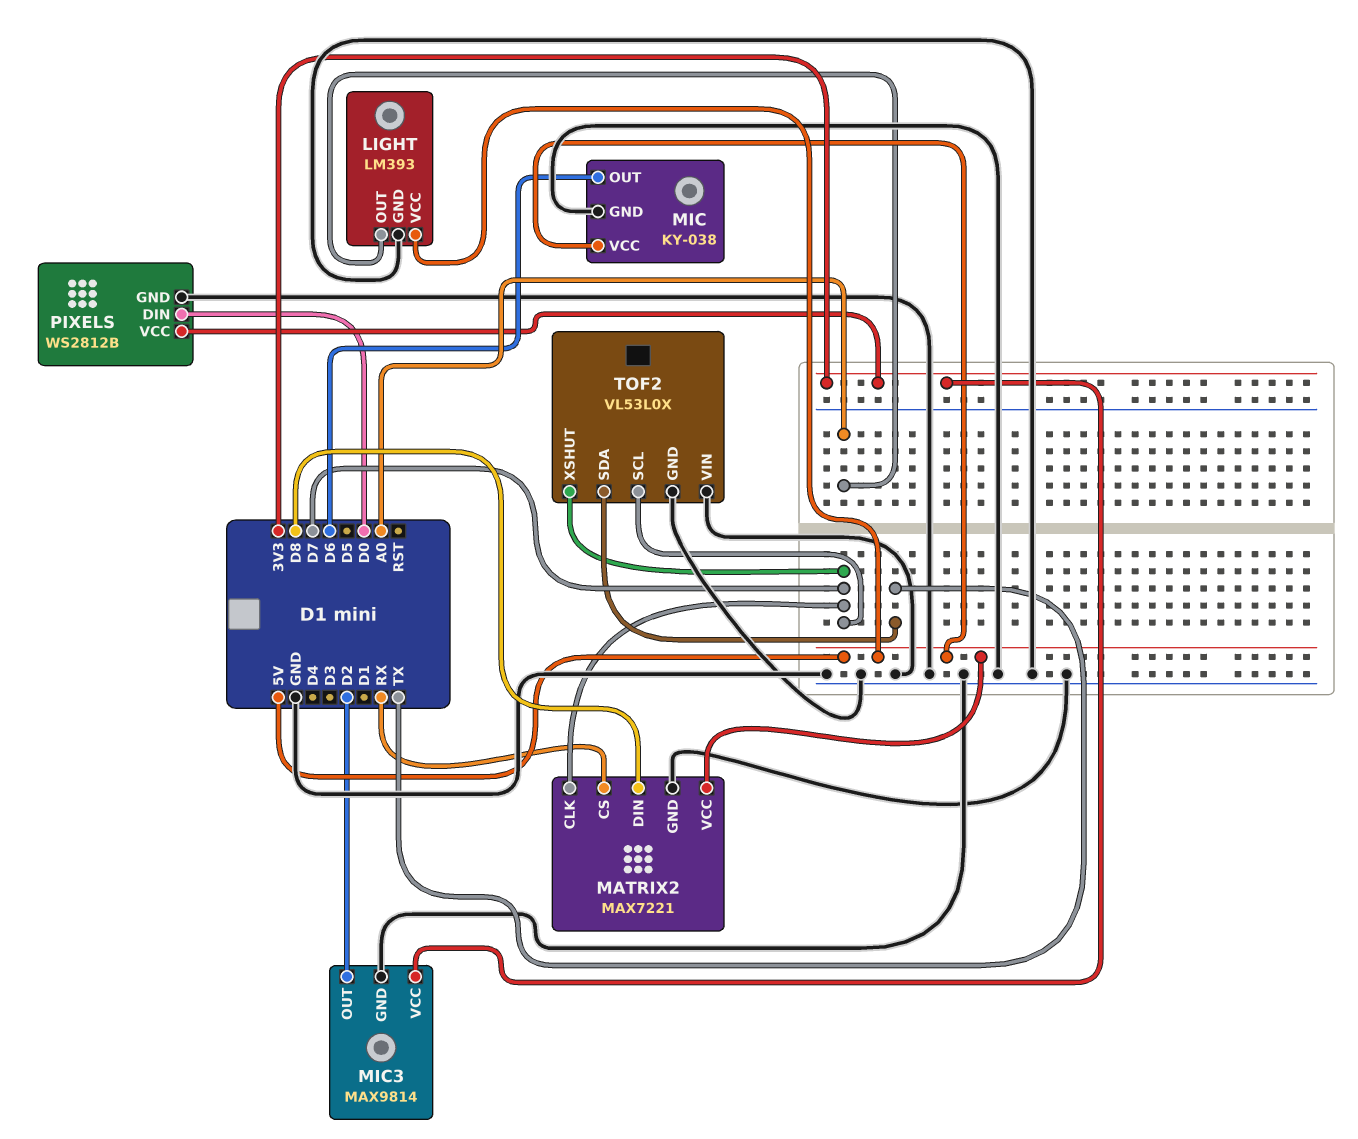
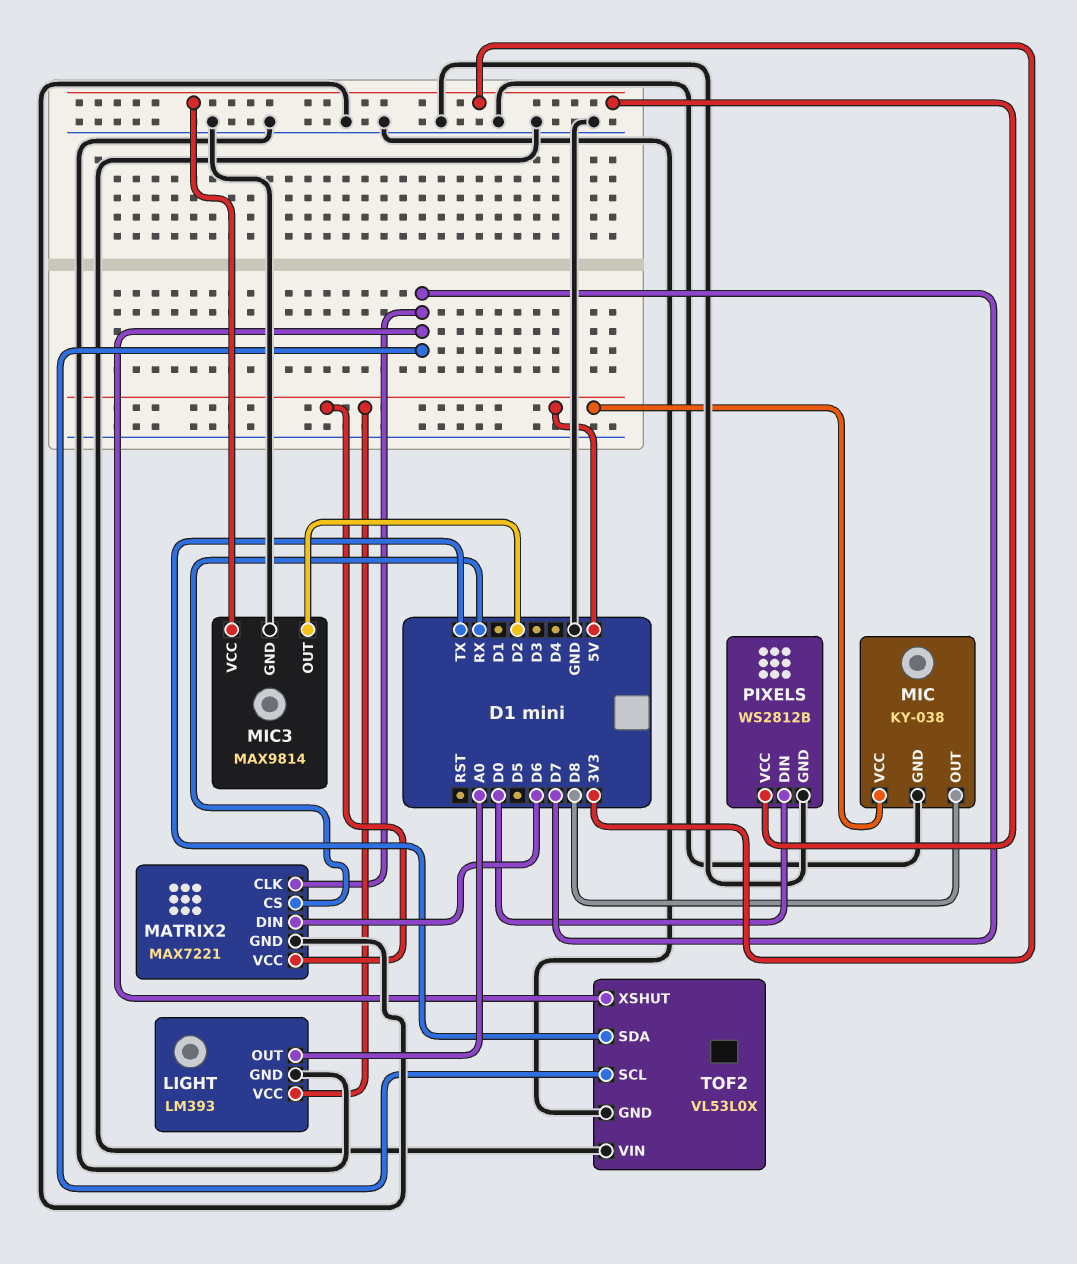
MATRIX2 pin DIN: D8 -> D6
MIC pin OUT: D6 -> D8

